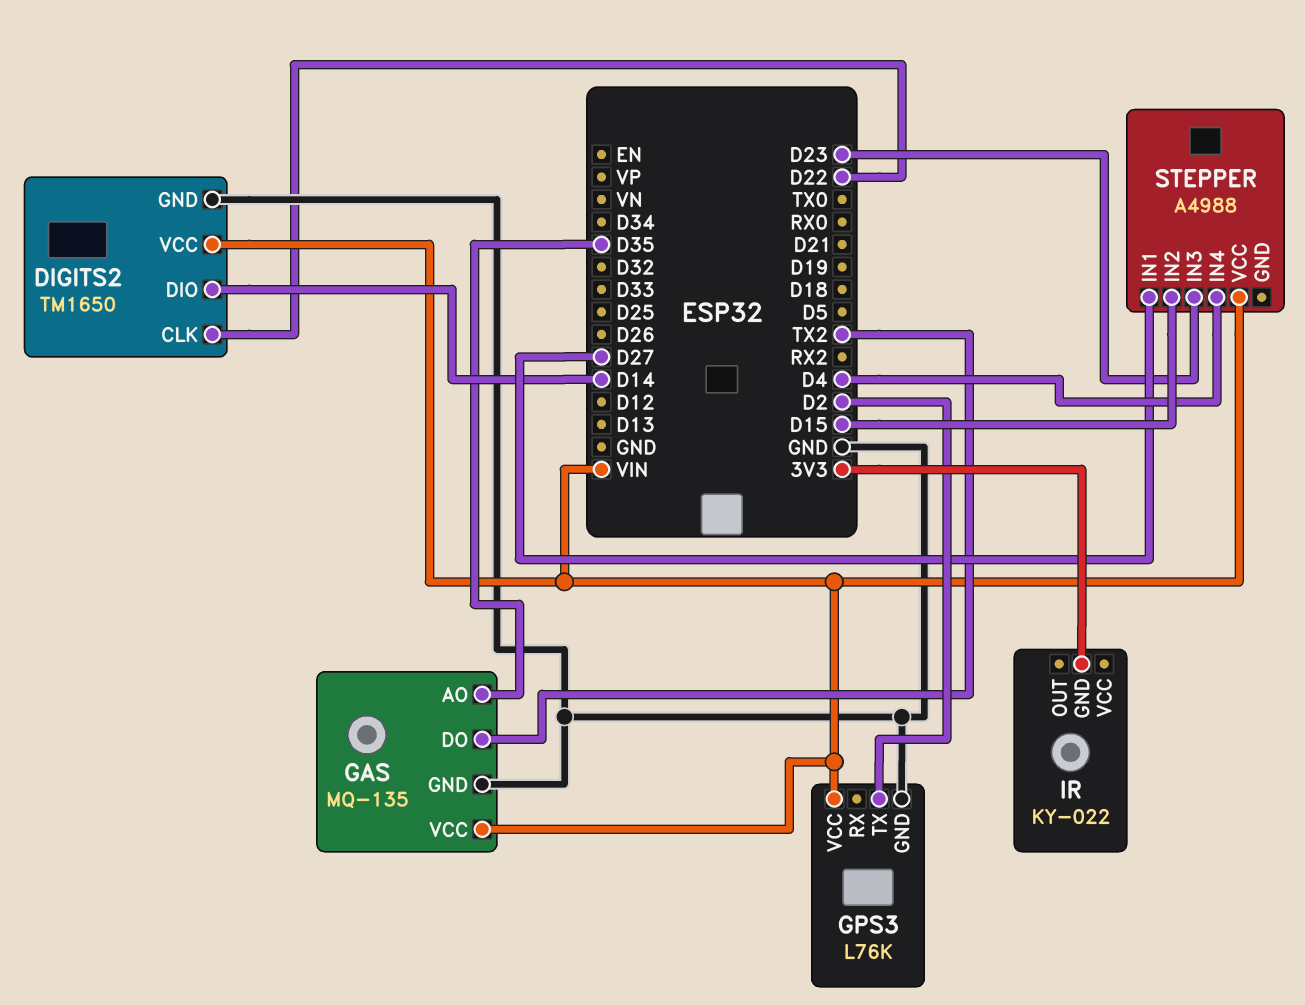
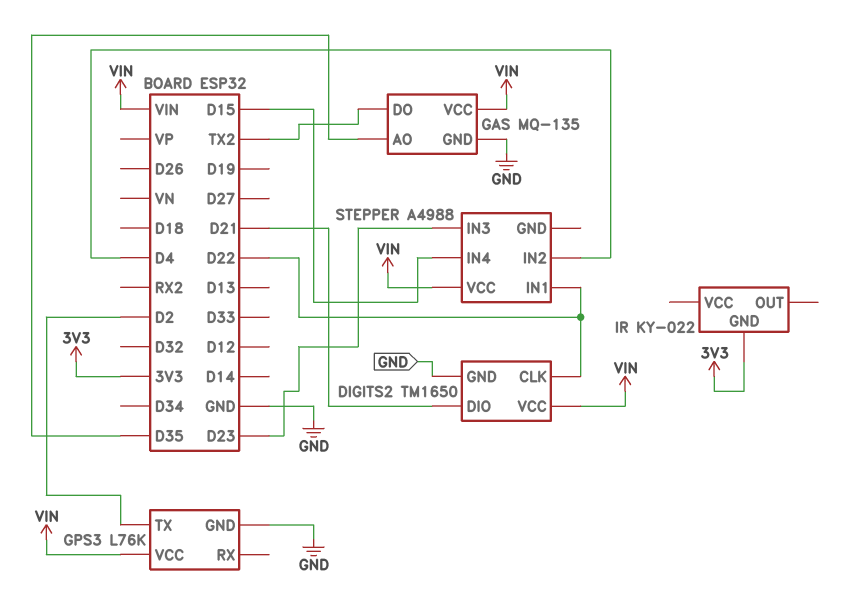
DIGITS2 pin DIO: D14 -> D21
STEPPER pin IN1: D27 -> D22
STEPPER pin IN2: D15 -> D4
STEPPER pin IN4: D4 -> D15

